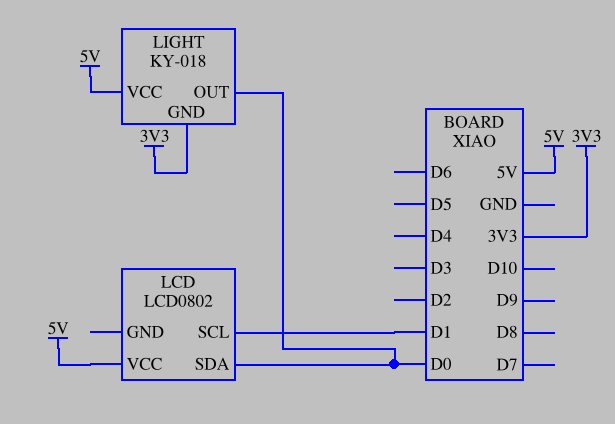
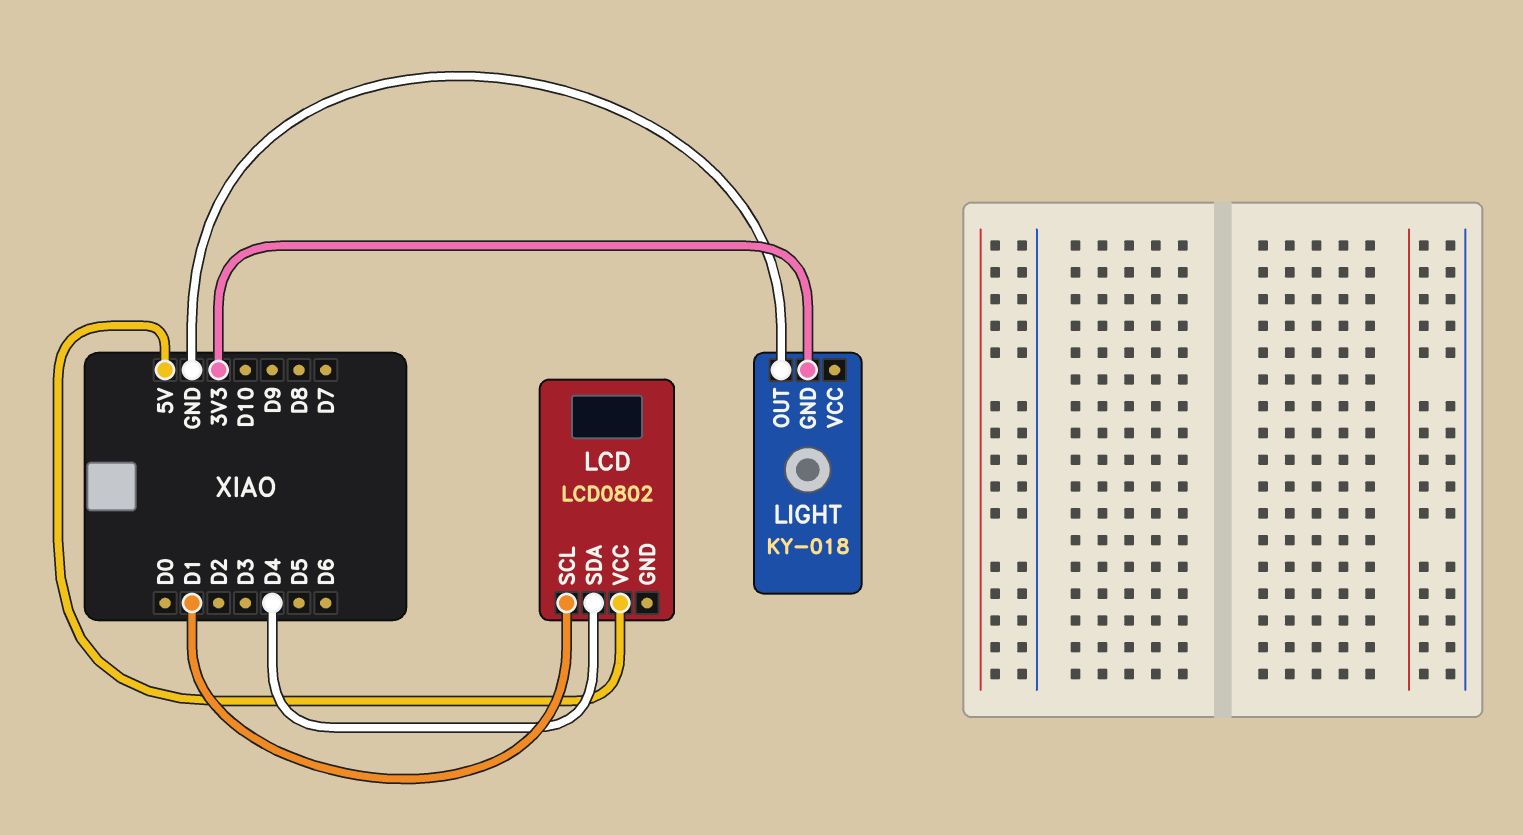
LCD pin SDA: D0 -> D4
LIGHT pin OUT: D0 -> GND
LIGHT pin VCC: 5V -> none

